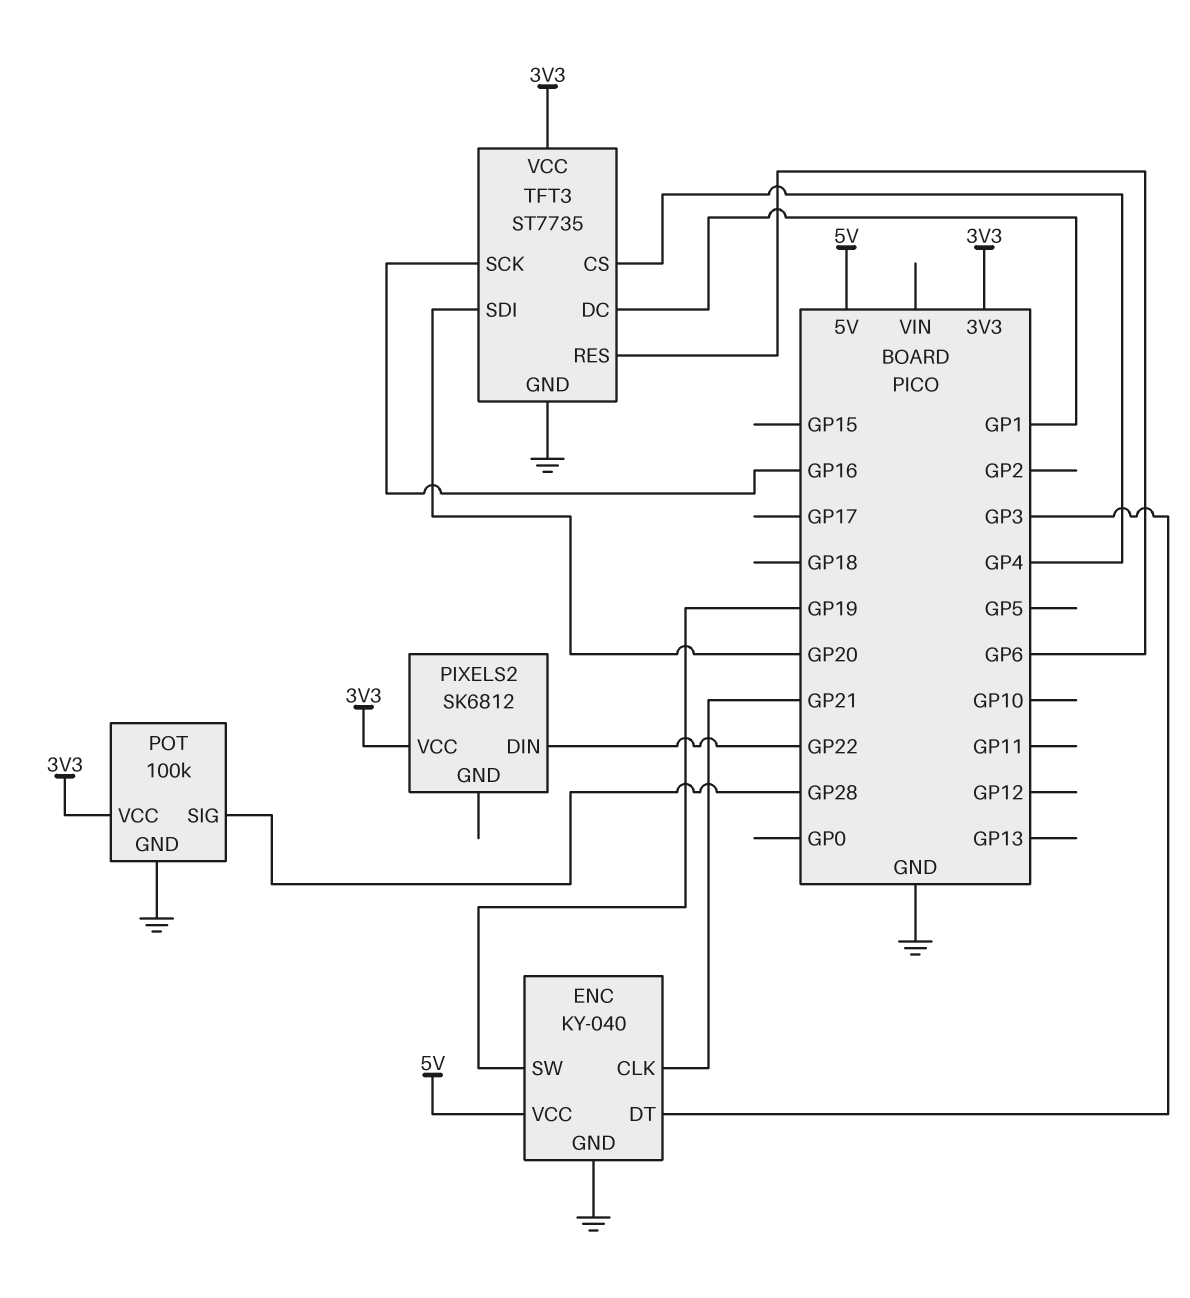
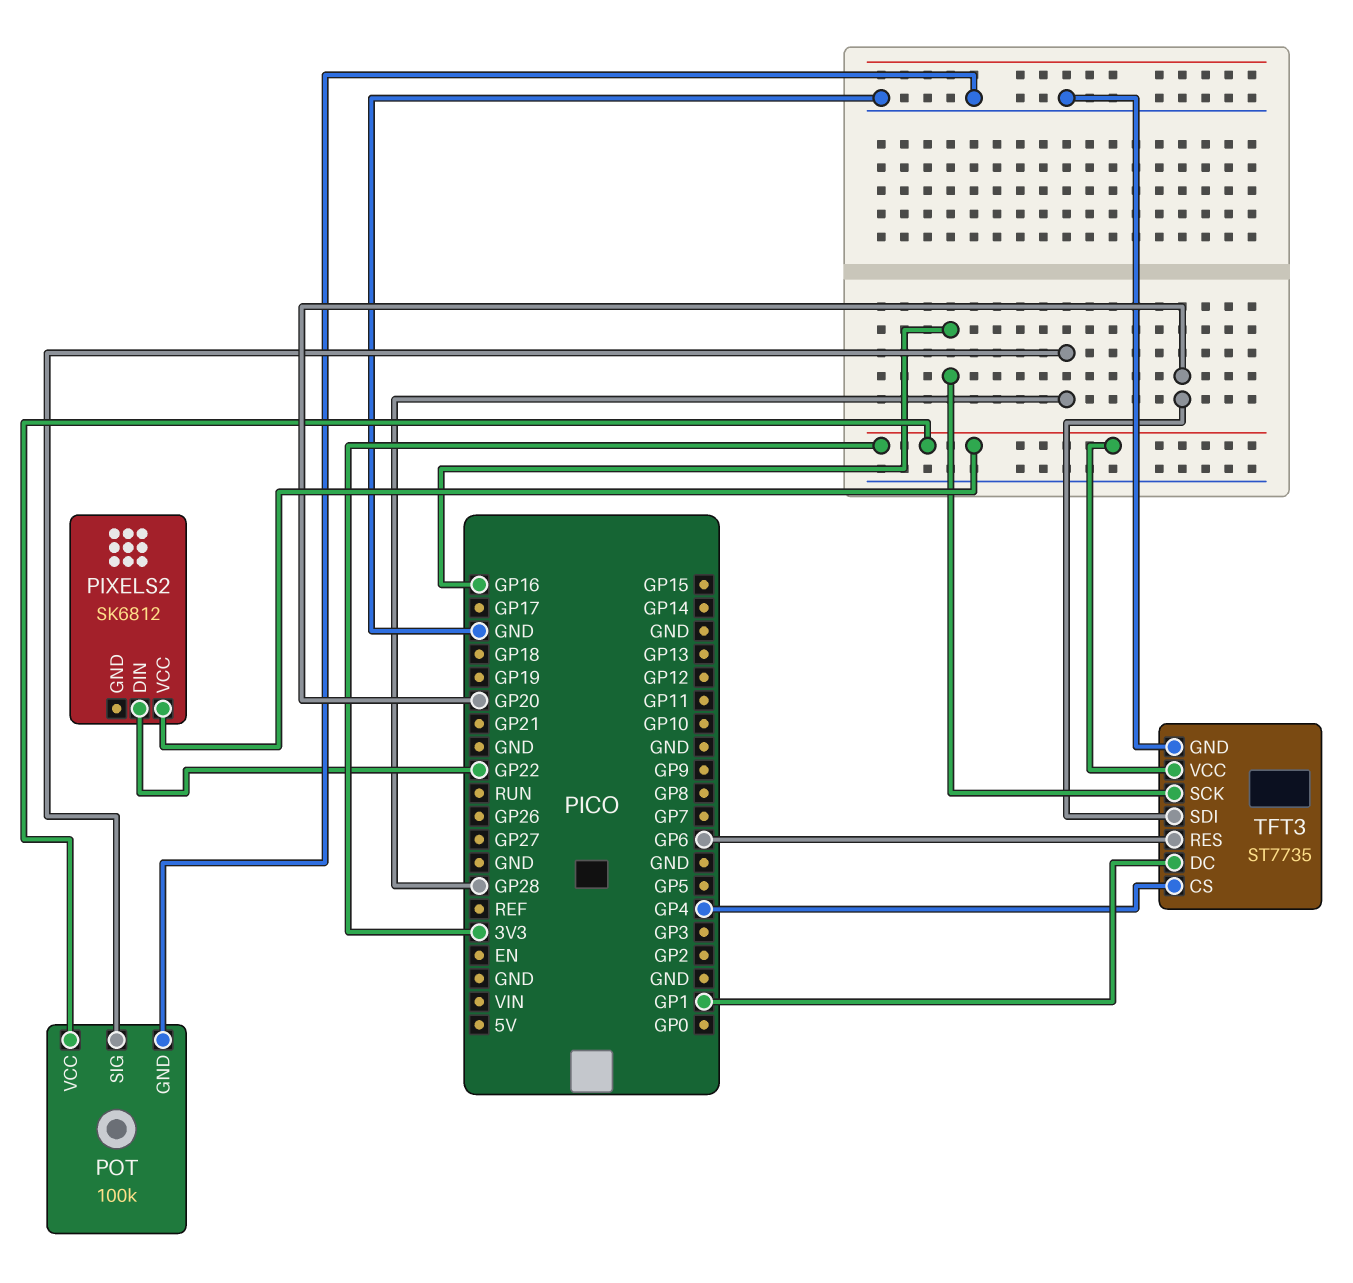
ENC: KY-040 -> none
ENC pin CLK: GP21 -> none
ENC pin DT: GP3 -> none
ENC pin GND: GND -> none
ENC pin SW: GP19 -> none
ENC pin VCC: 5V -> none

